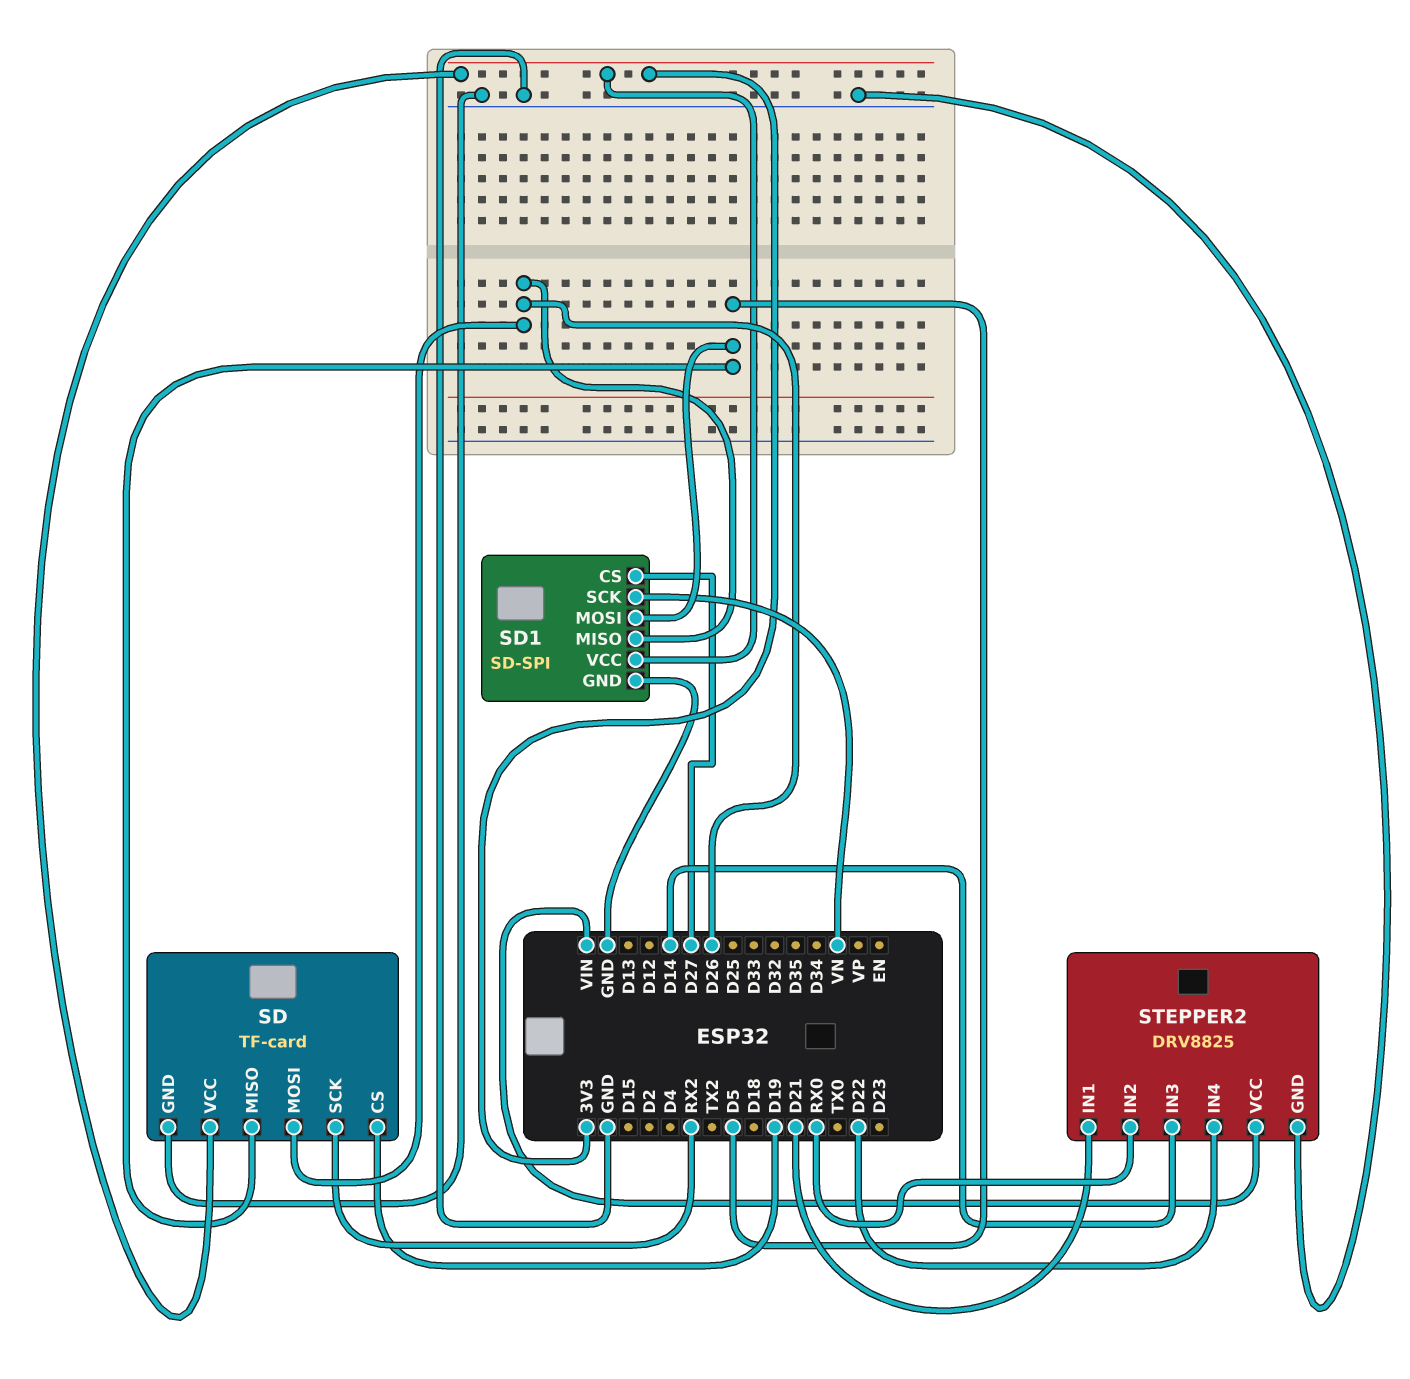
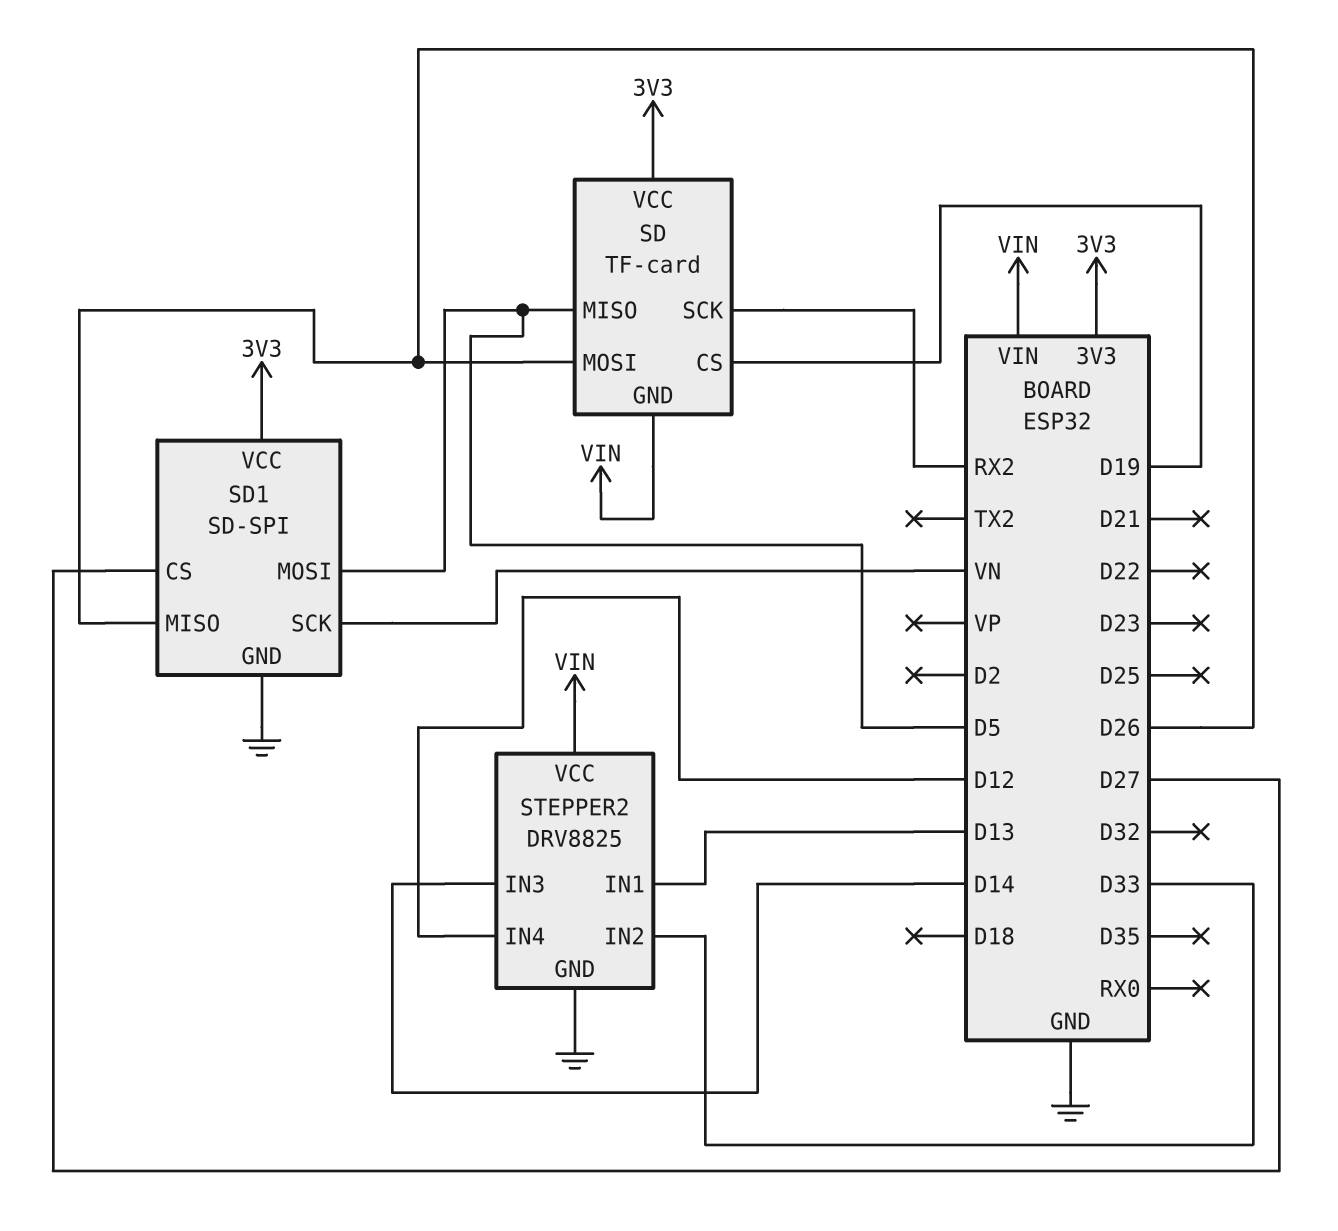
SD pin GND: GND -> VIN
STEPPER2 pin IN1: D21 -> D13
STEPPER2 pin IN2: RX0 -> D33
STEPPER2 pin IN4: D22 -> D12

